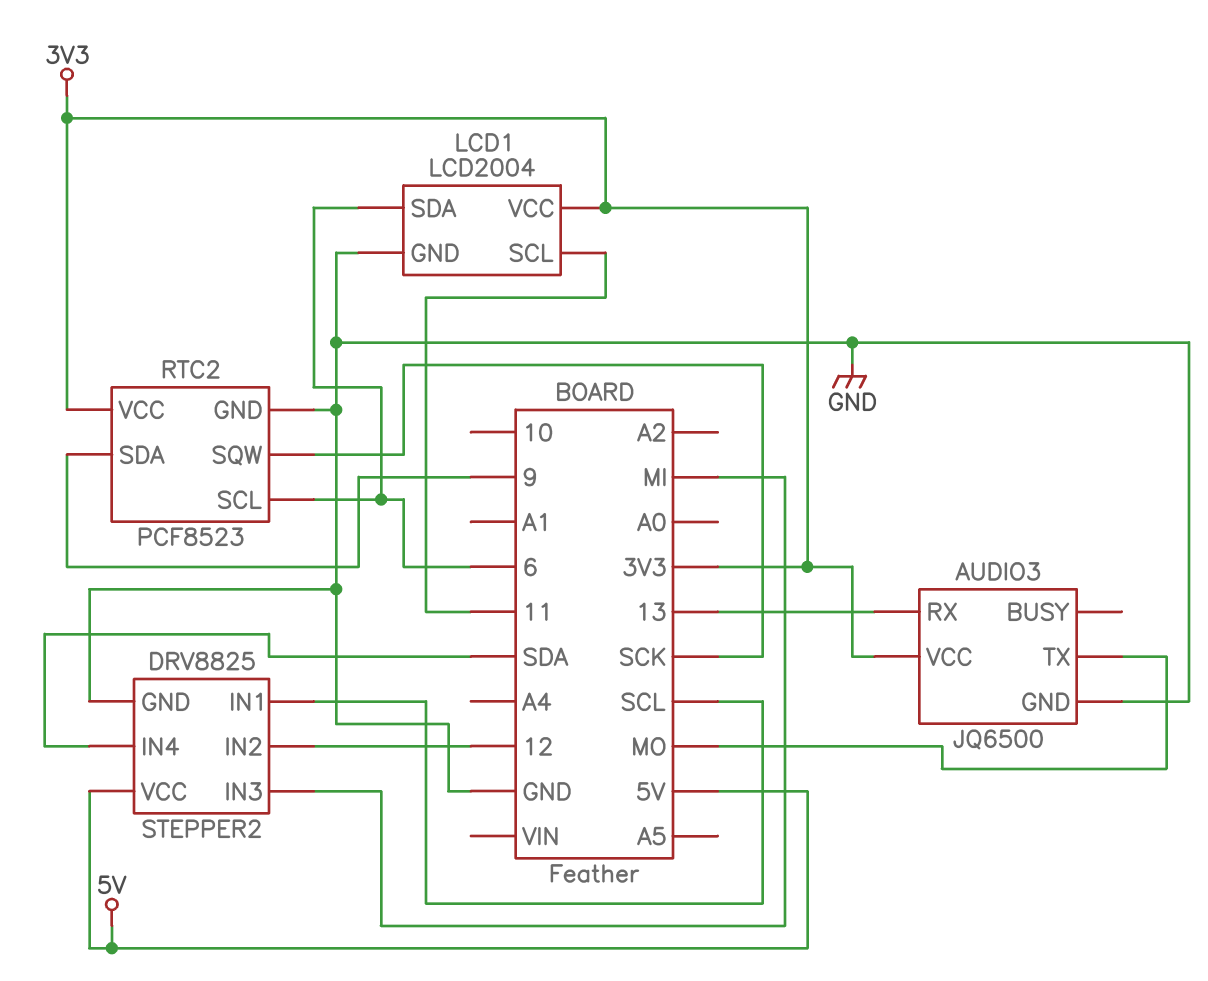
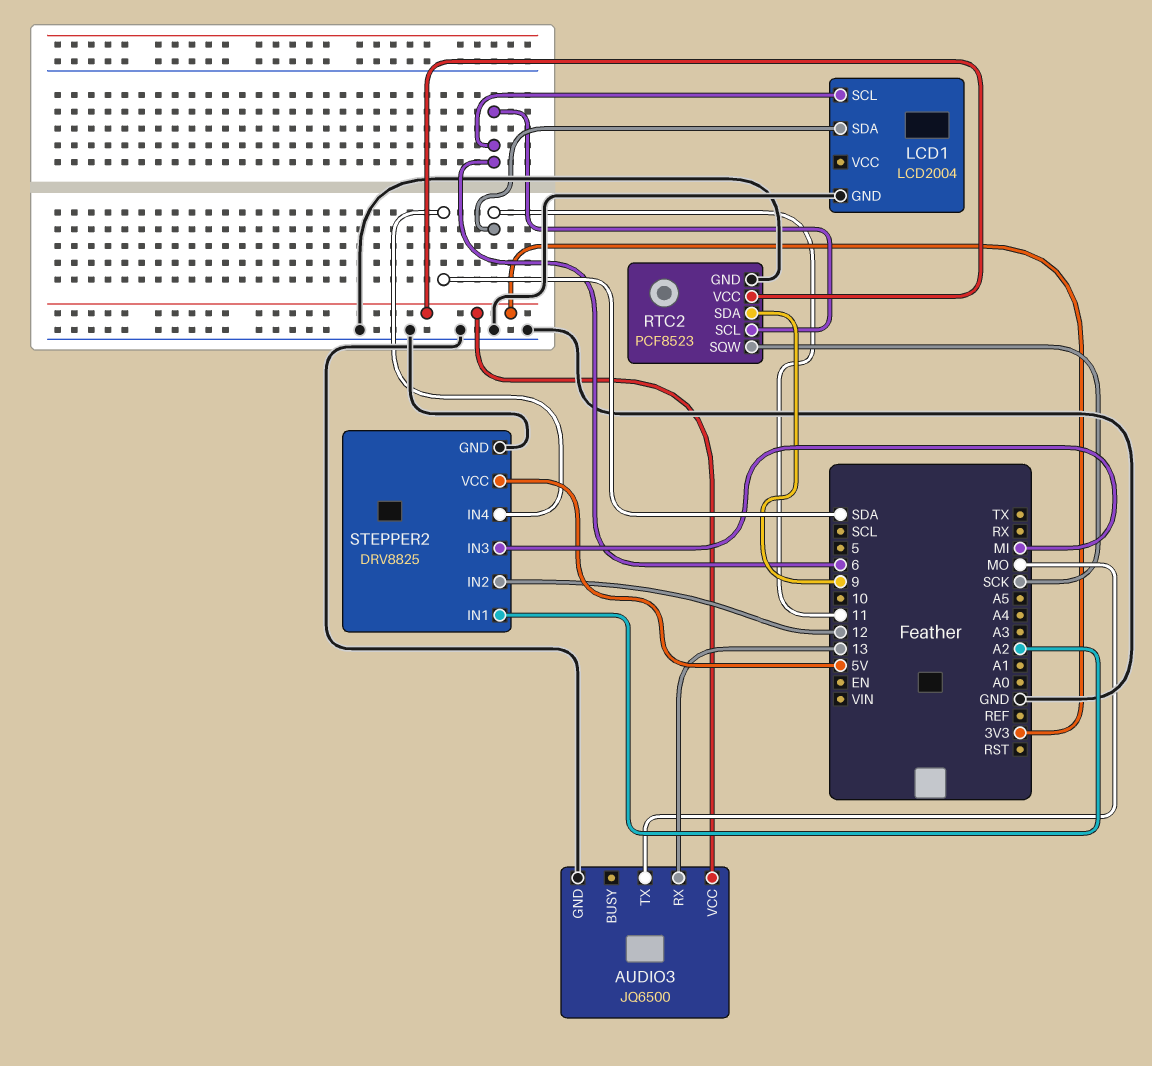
LCD1 pin SCL: 11 -> 6
LCD1 pin SDA: 6 -> 11
LCD1 pin VCC: 3V3 -> none
STEPPER2 pin IN1: SCL -> A2

